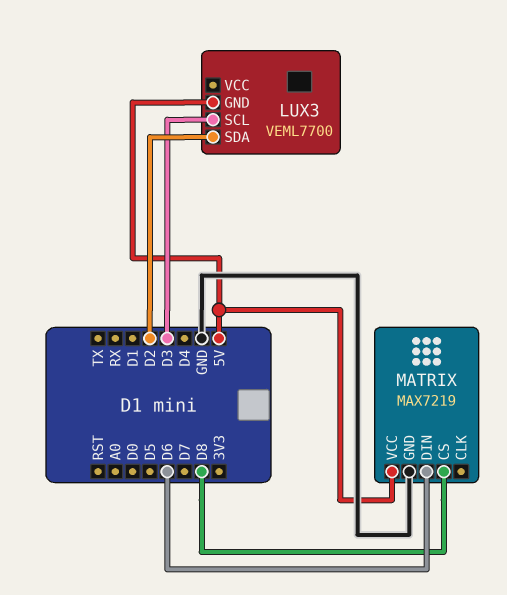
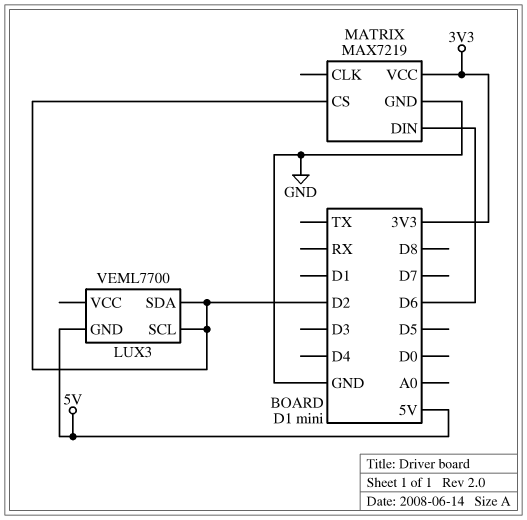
LUX3 pin SCL: D3 -> D2
MATRIX pin CS: D8 -> D2
MATRIX pin VCC: 5V -> 3V3

